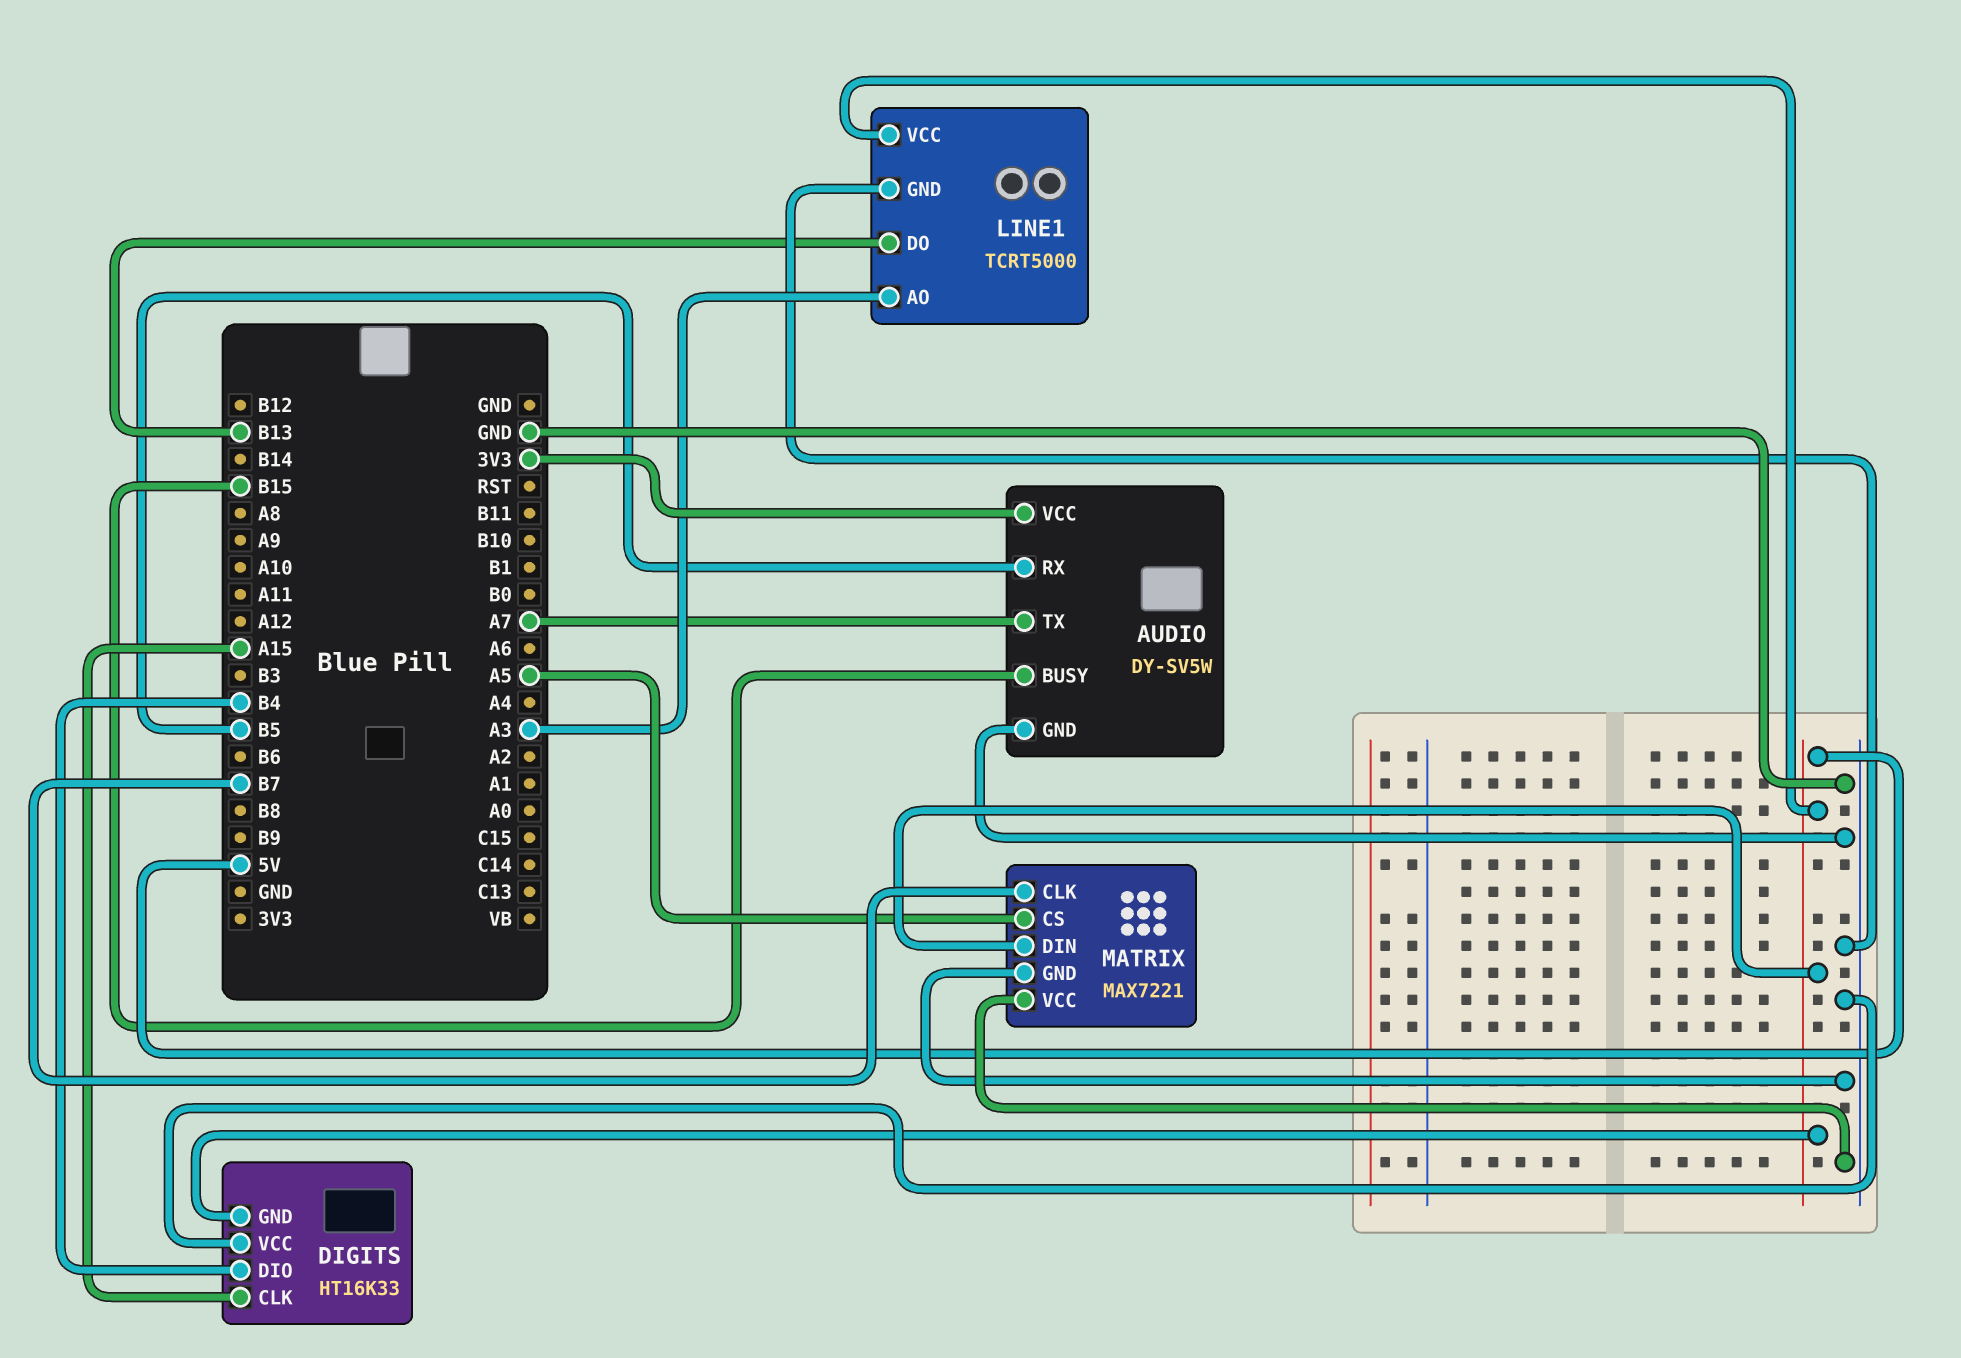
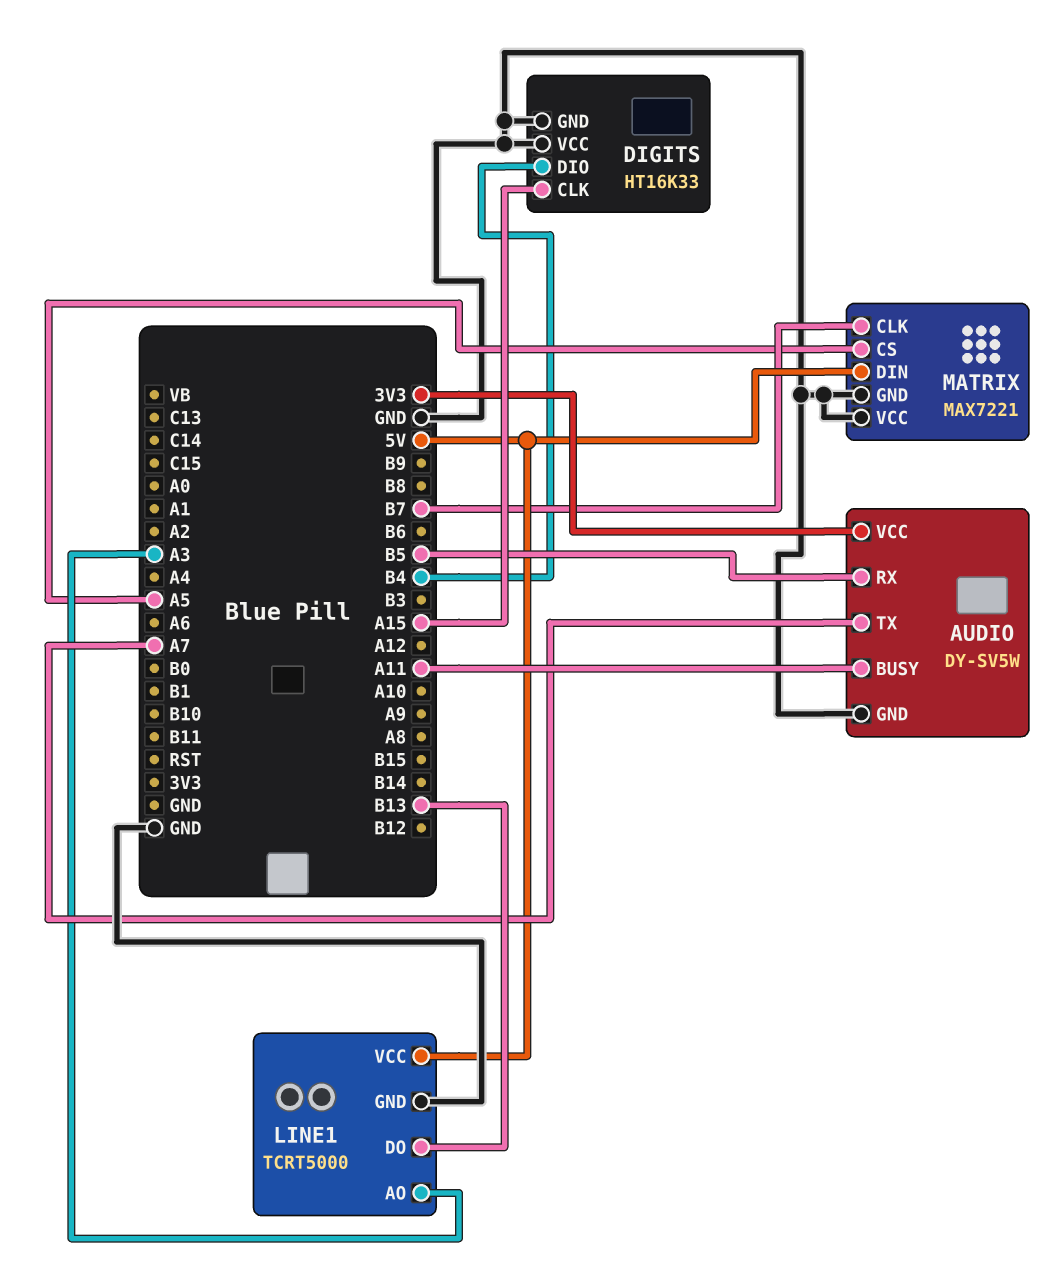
AUDIO pin BUSY: B15 -> A11
DIGITS pin GND: 5V -> GND

